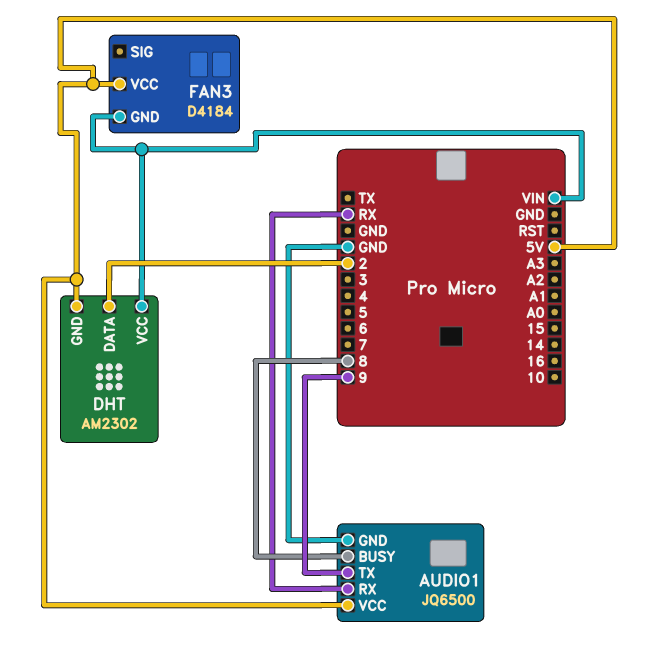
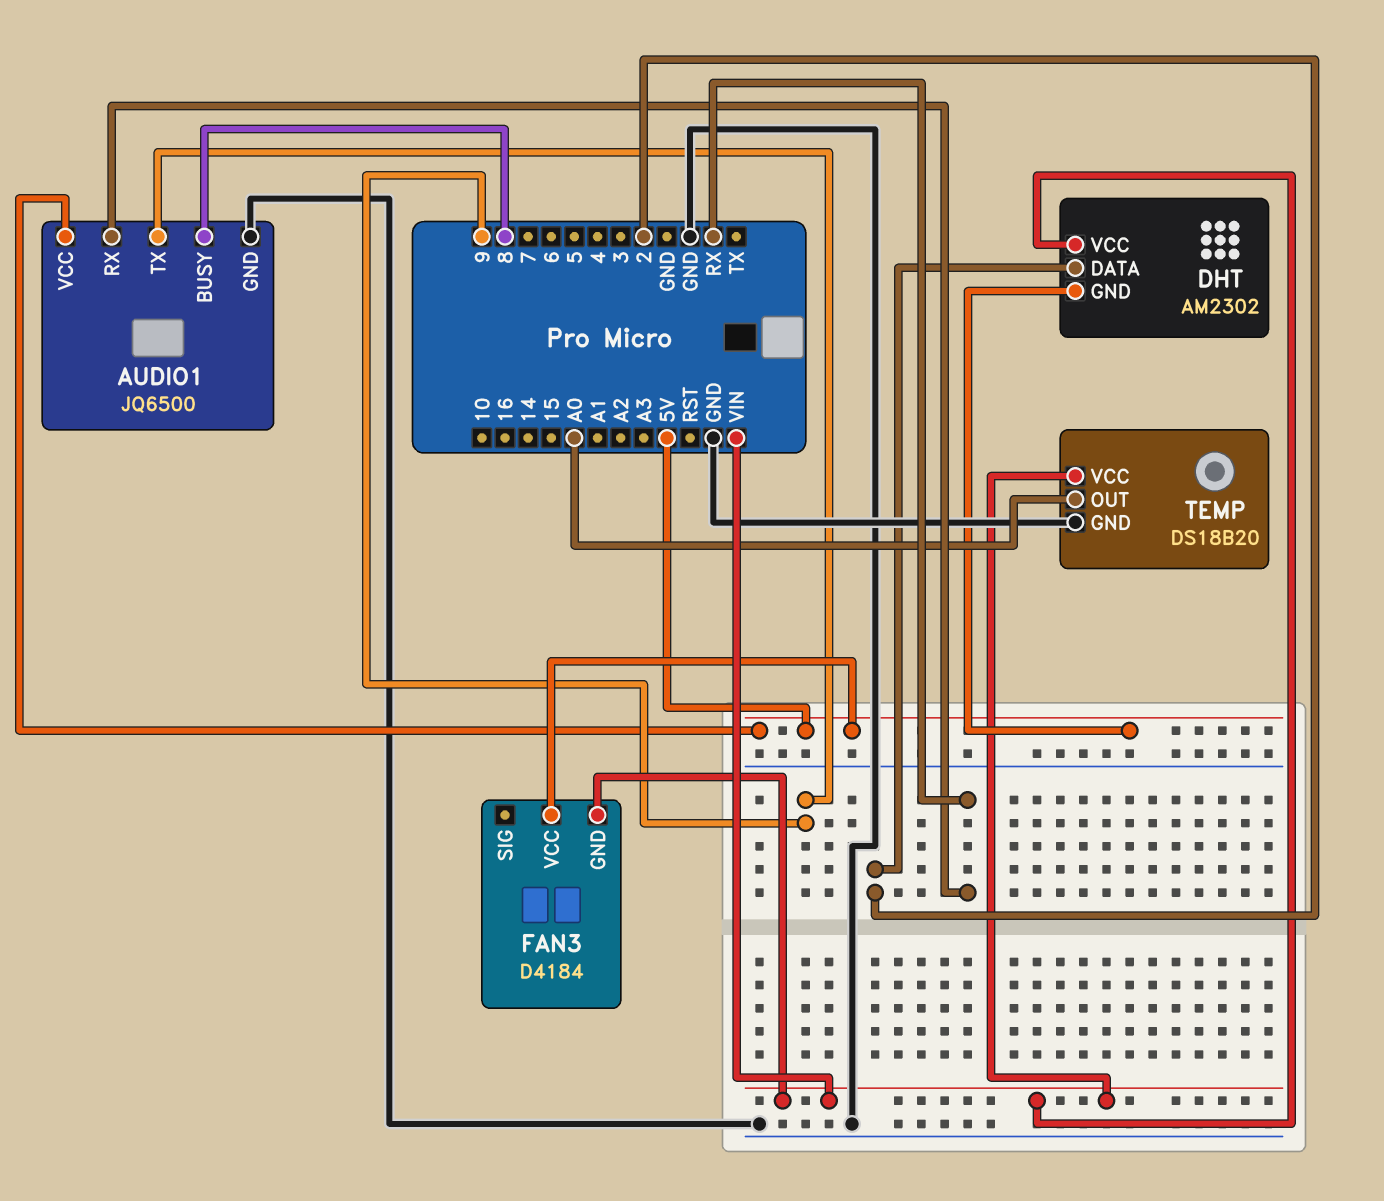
TEMP: none -> DS18B20
TEMP pin GND: none -> GND
TEMP pin OUT: none -> A0
TEMP pin VCC: none -> VIN

